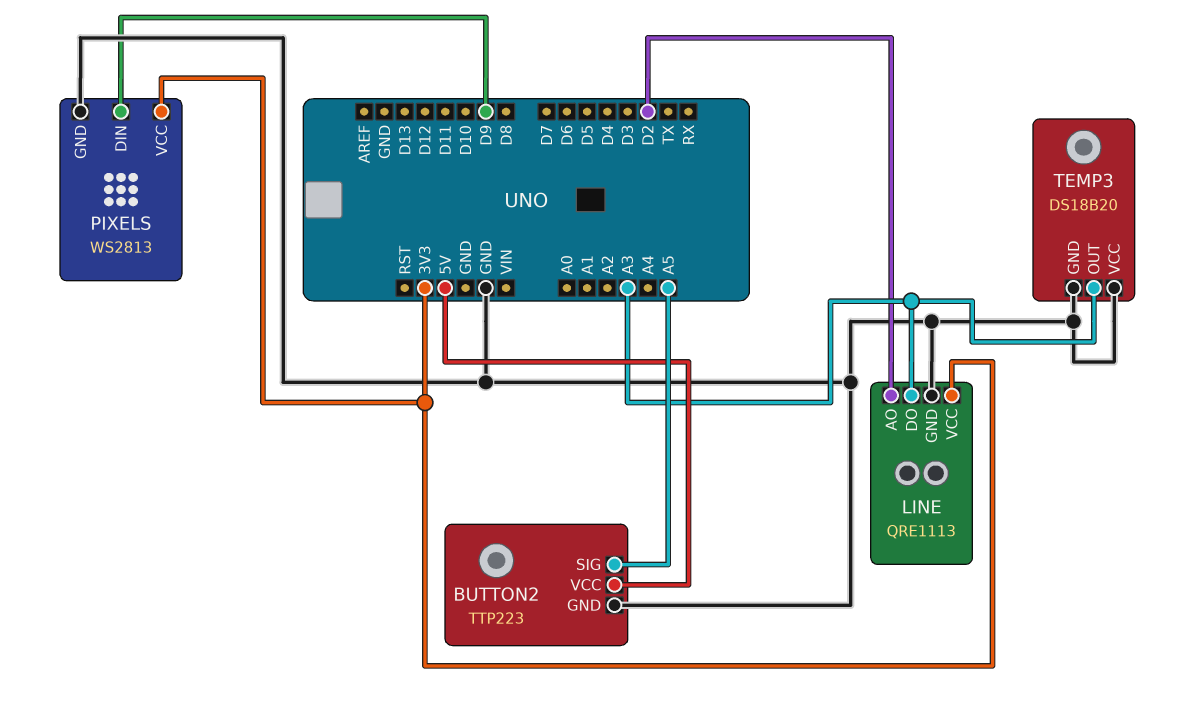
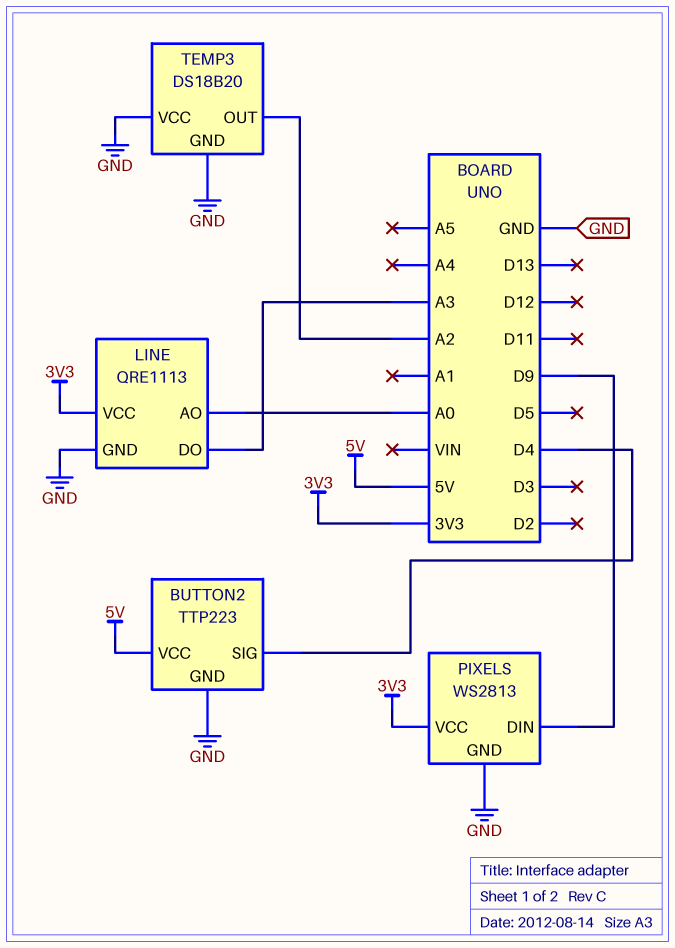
BUTTON2 pin SIG: A5 -> D4
LINE pin AO: D2 -> A0
TEMP3 pin OUT: A3 -> A2

